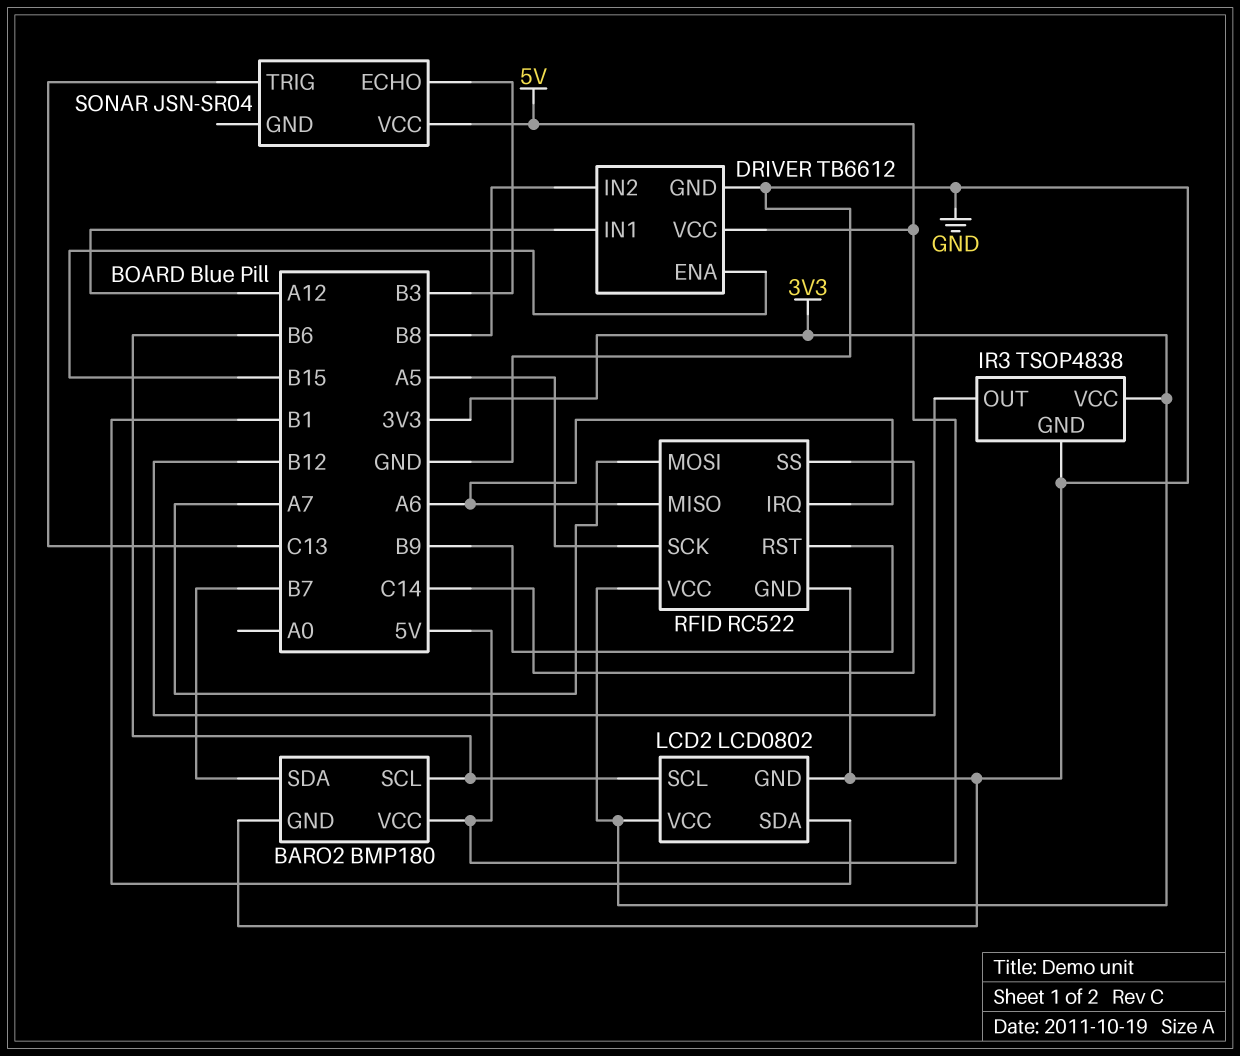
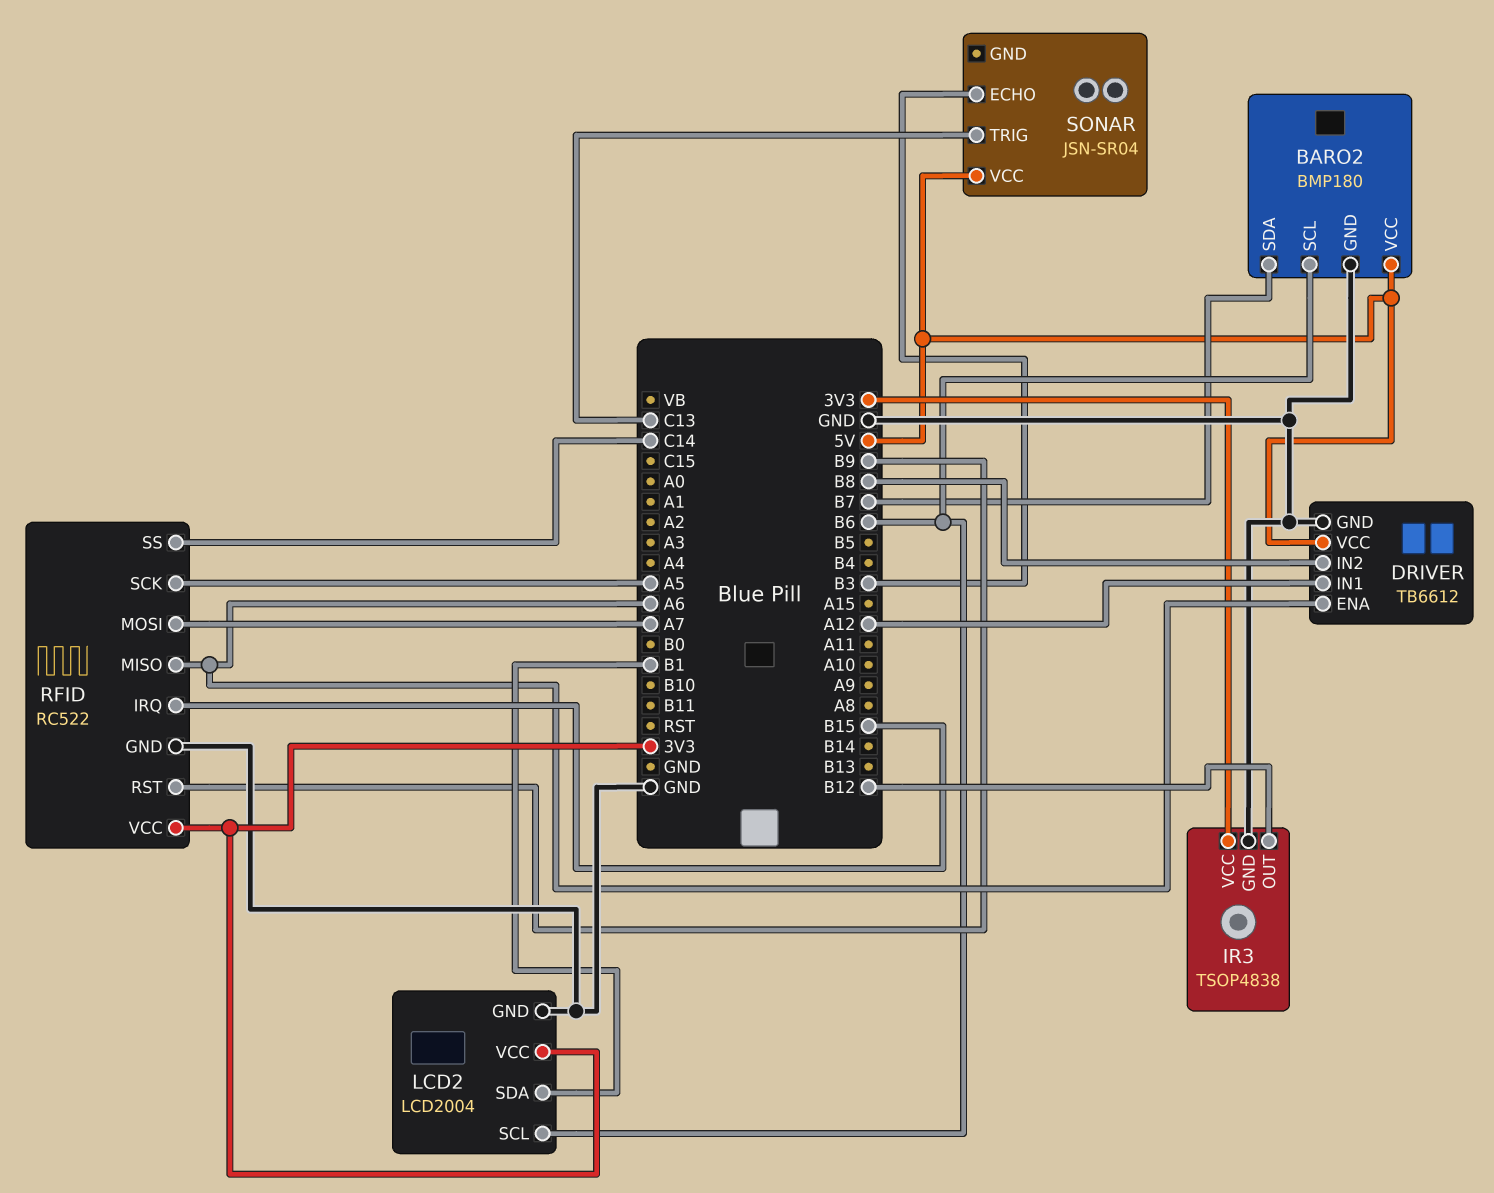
DRIVER pin ENA: B15 -> A6
LCD2: LCD0802 -> LCD2004
RFID pin IRQ: A6 -> B15

